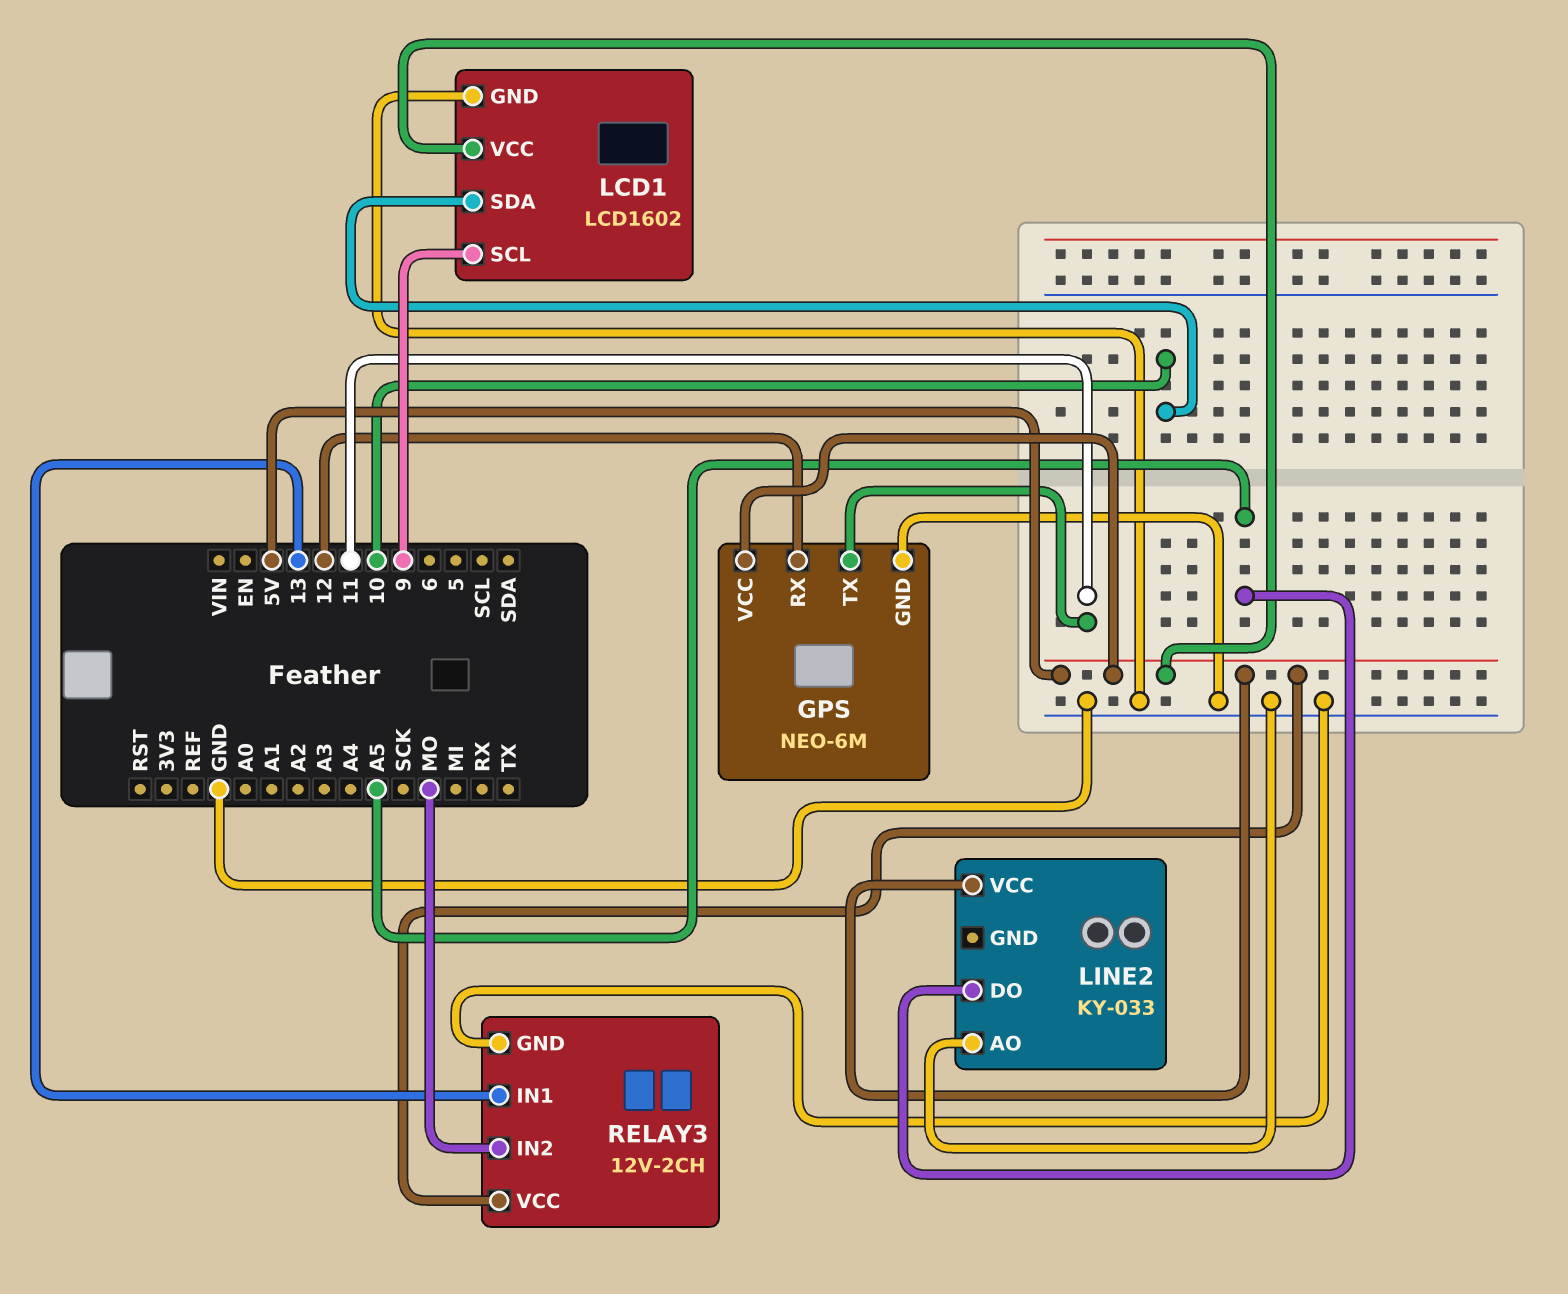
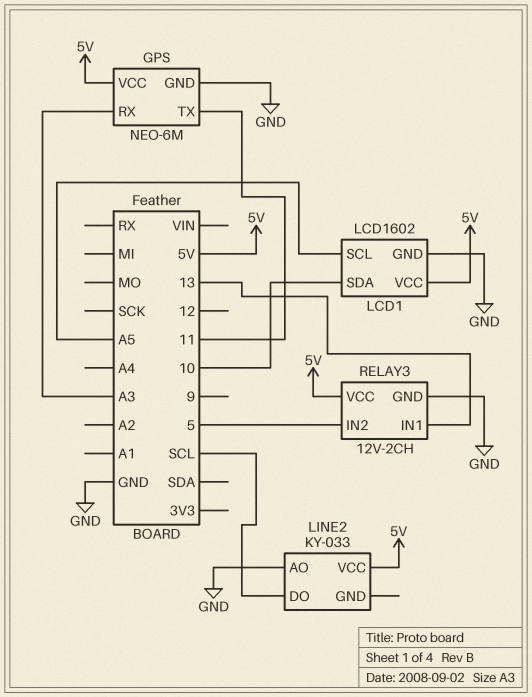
GPS pin RX: 12 -> A3
LCD1 pin SCL: 9 -> A5
LINE2 pin DO: A5 -> SCL
RELAY3 pin IN2: MO -> 5

